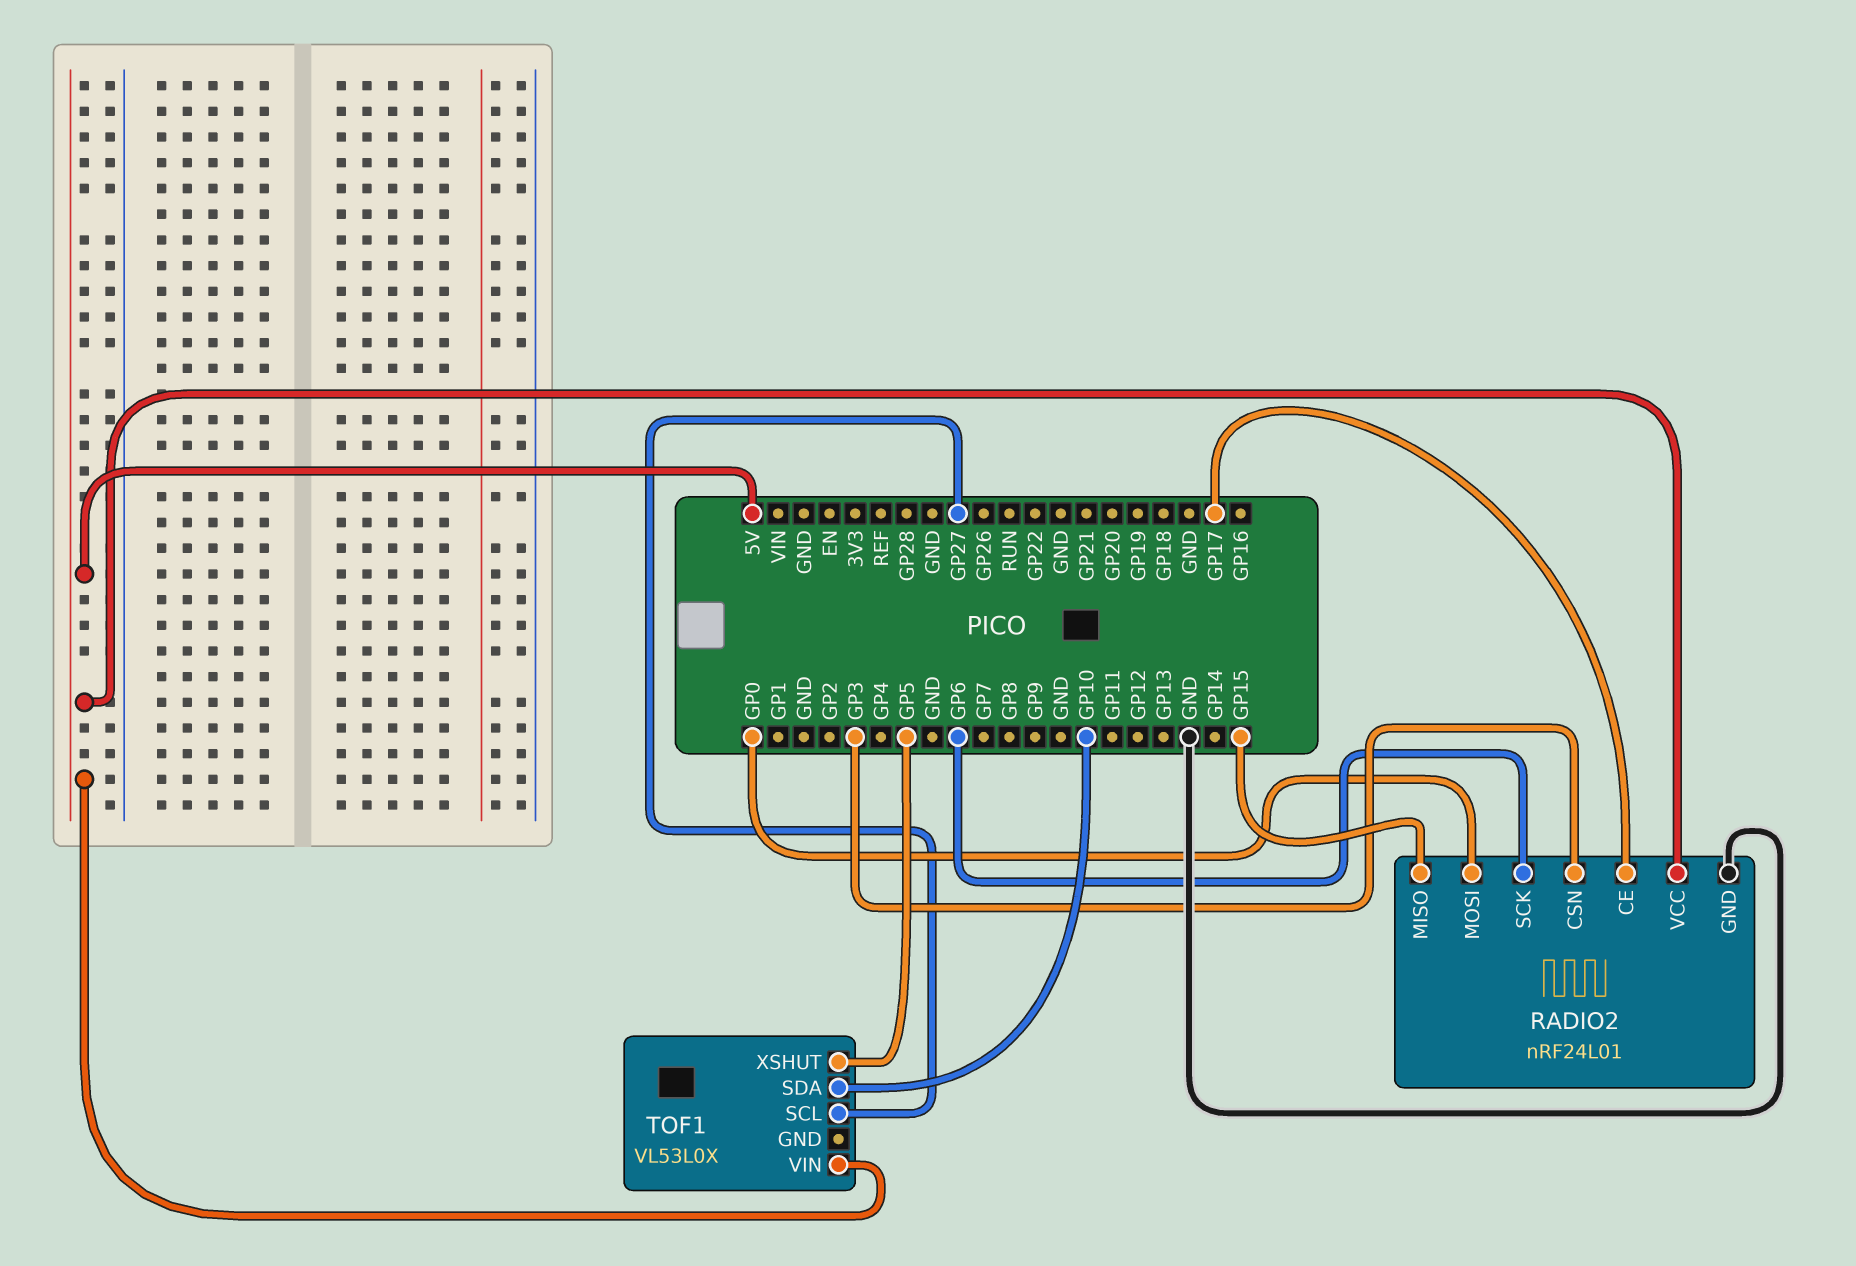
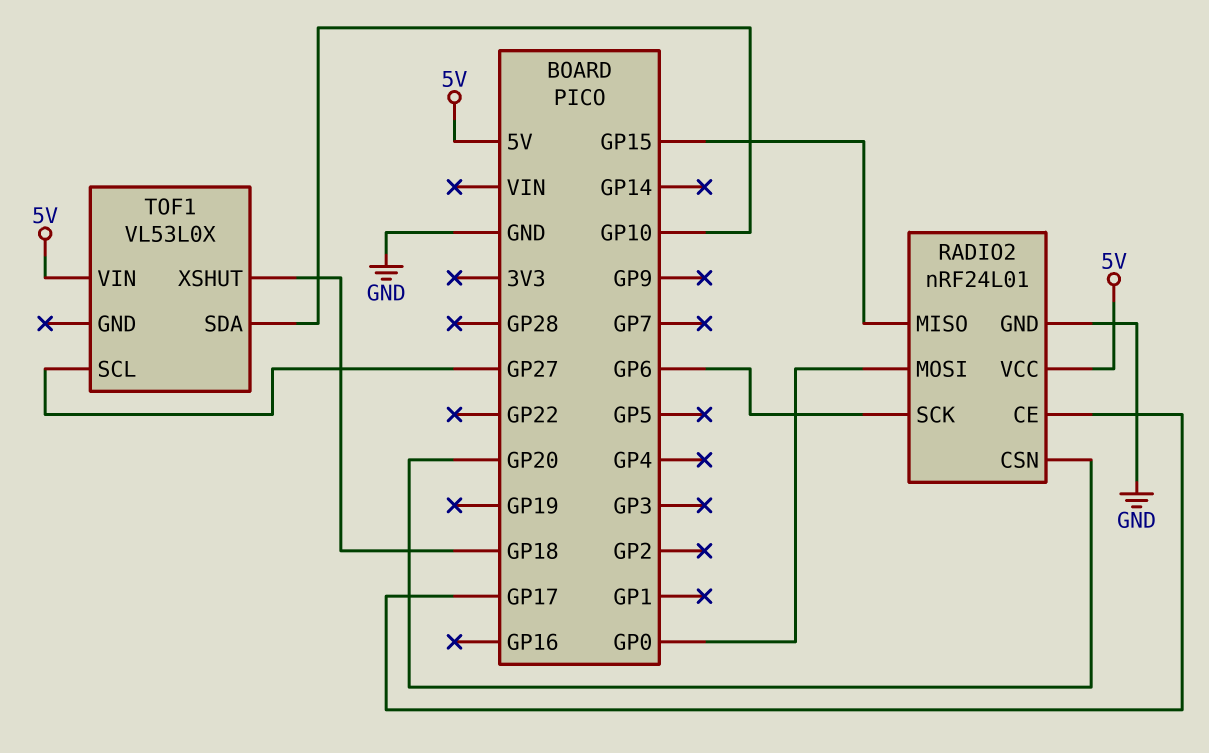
RADIO2 pin CSN: GP3 -> GP20
TOF1 pin XSHUT: GP5 -> GP18

